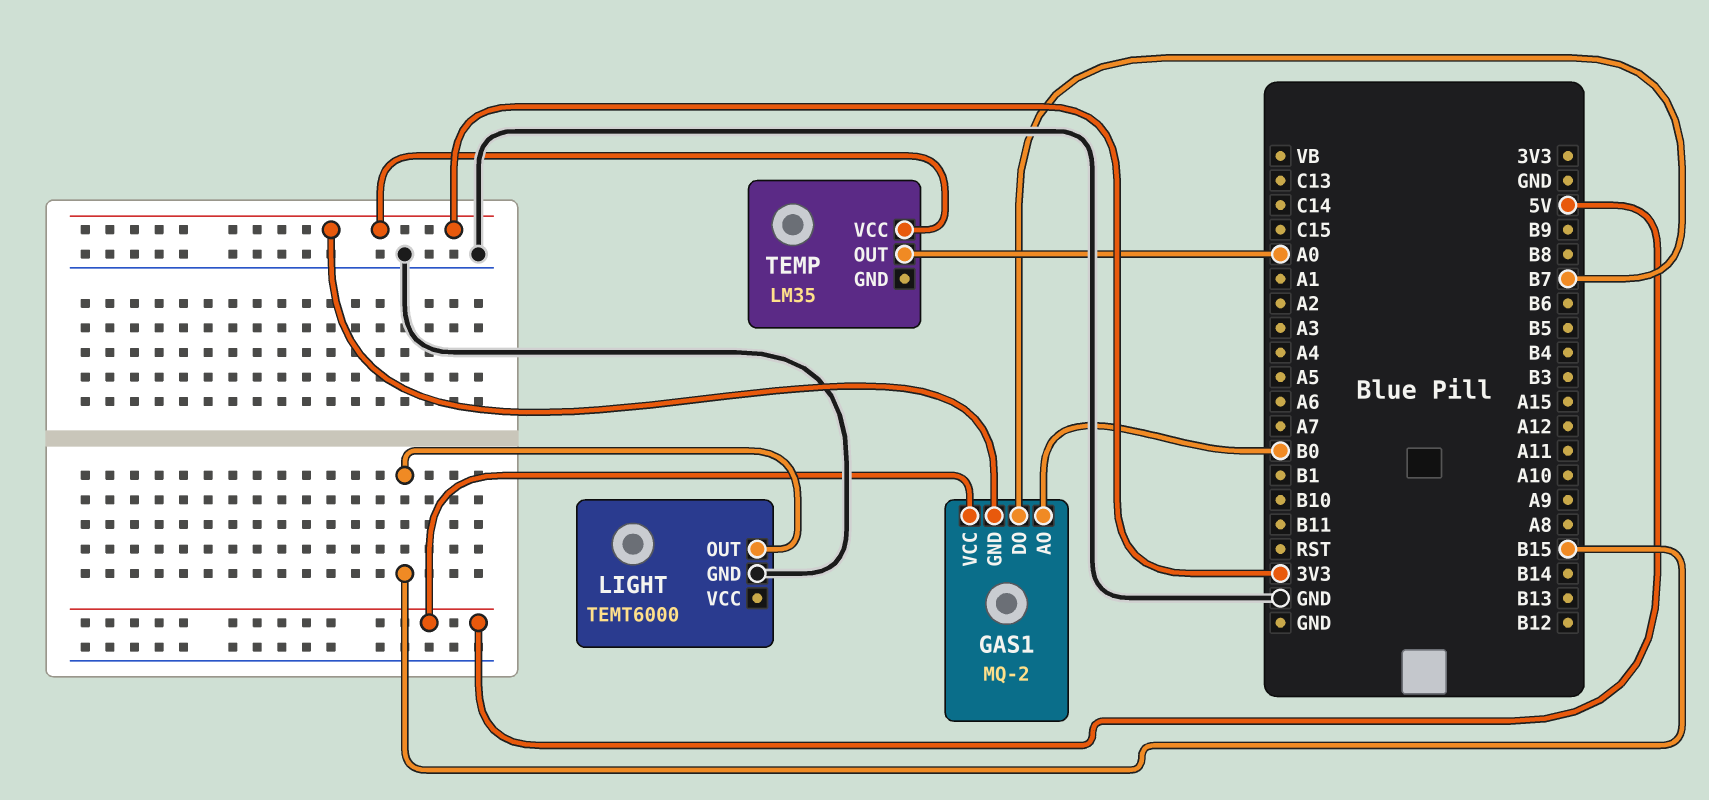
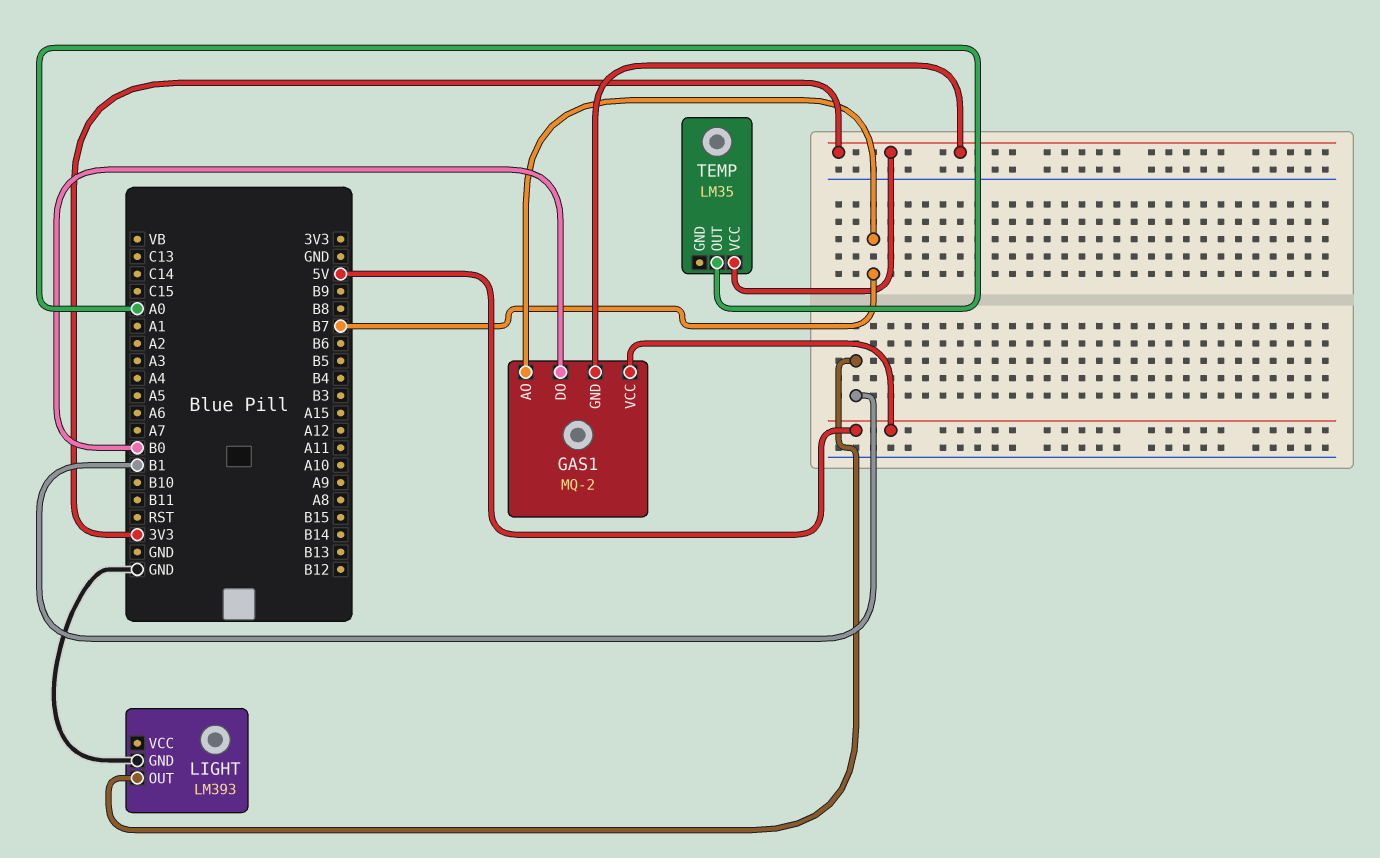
GAS1 pin AO: B0 -> B7
GAS1 pin DO: B7 -> B0
LIGHT: TEMT6000 -> LM393
LIGHT pin OUT: B15 -> B1

